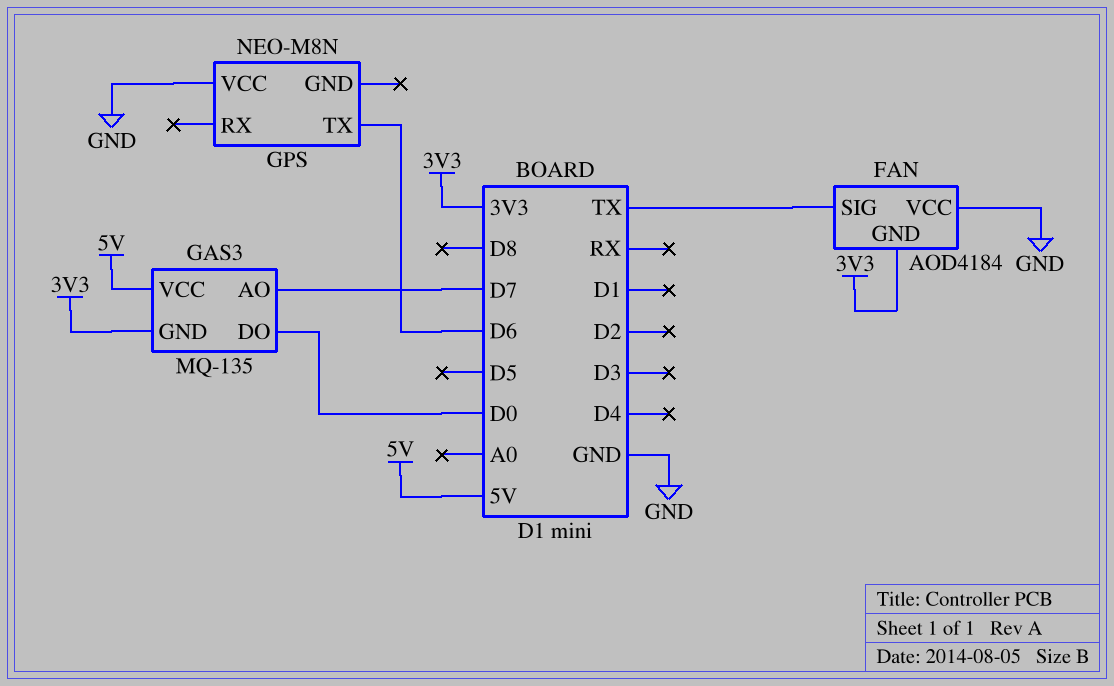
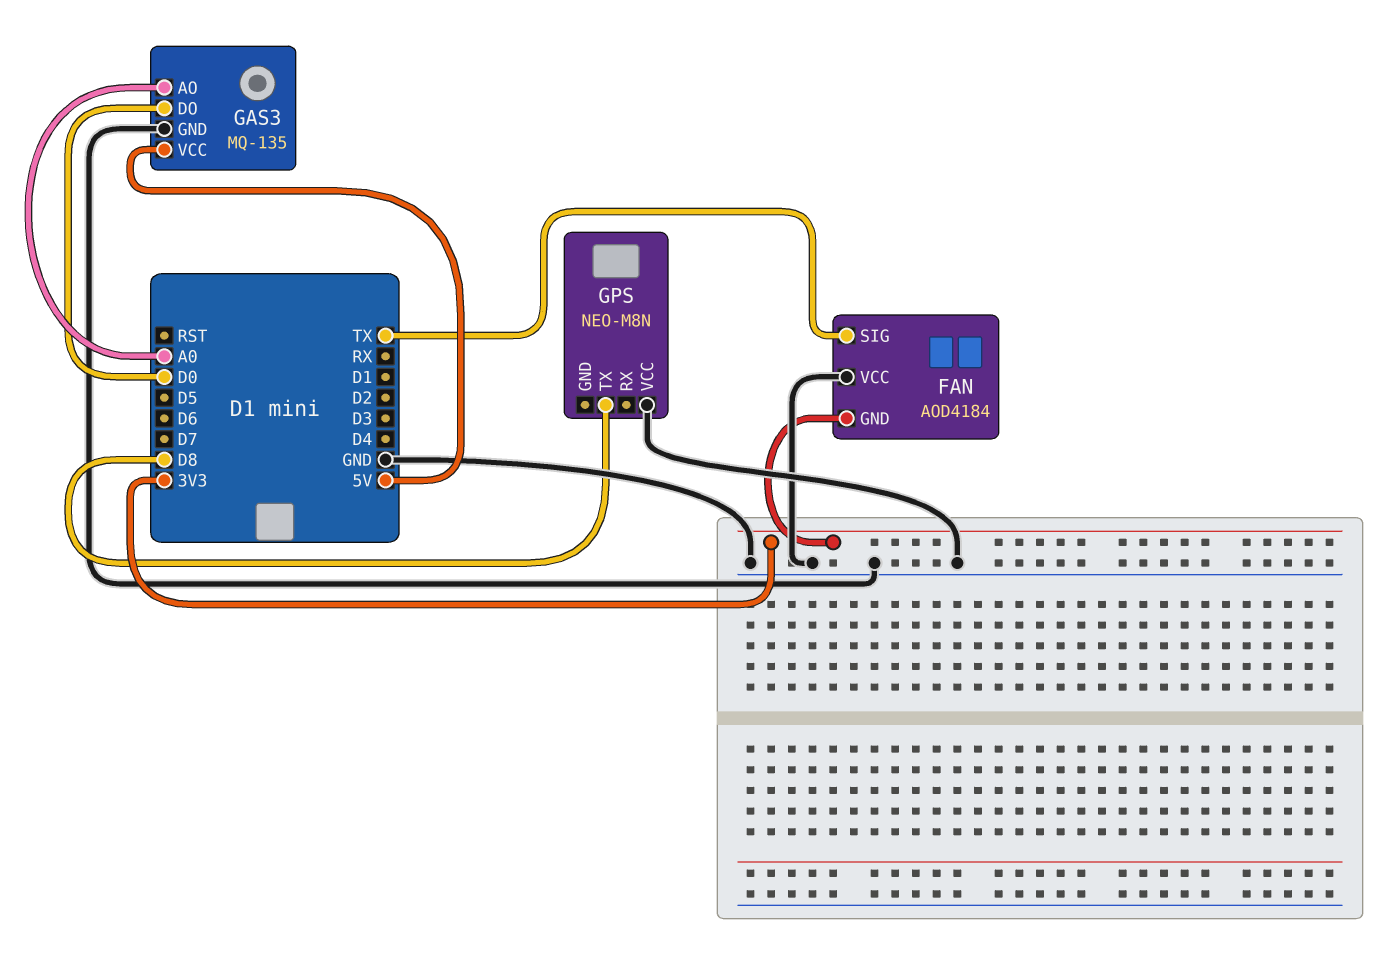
GAS3 pin AO: D7 -> A0
GAS3 pin GND: 3V3 -> GND
GPS pin TX: D6 -> D8

